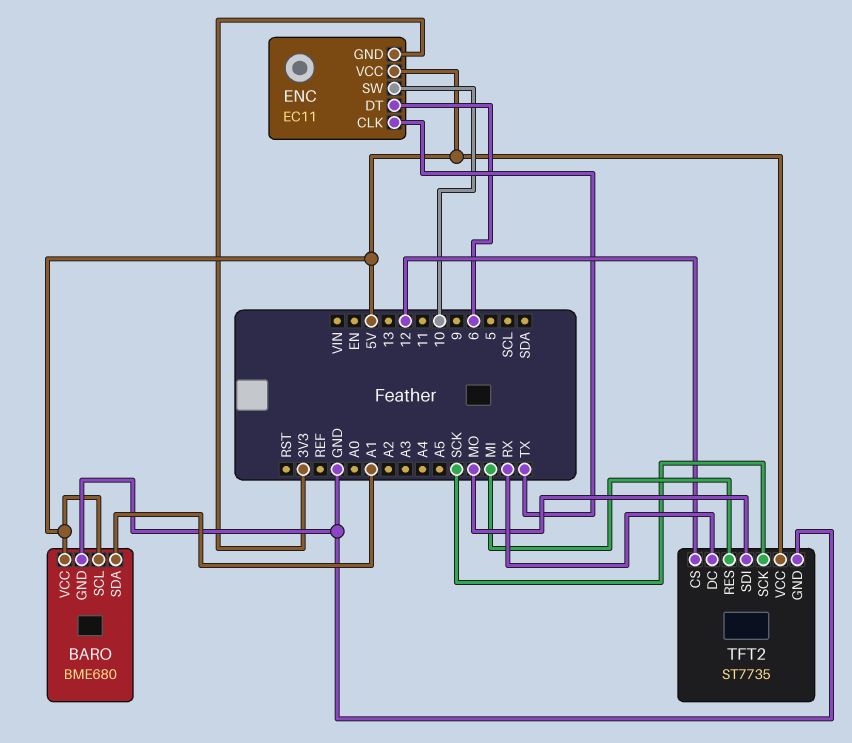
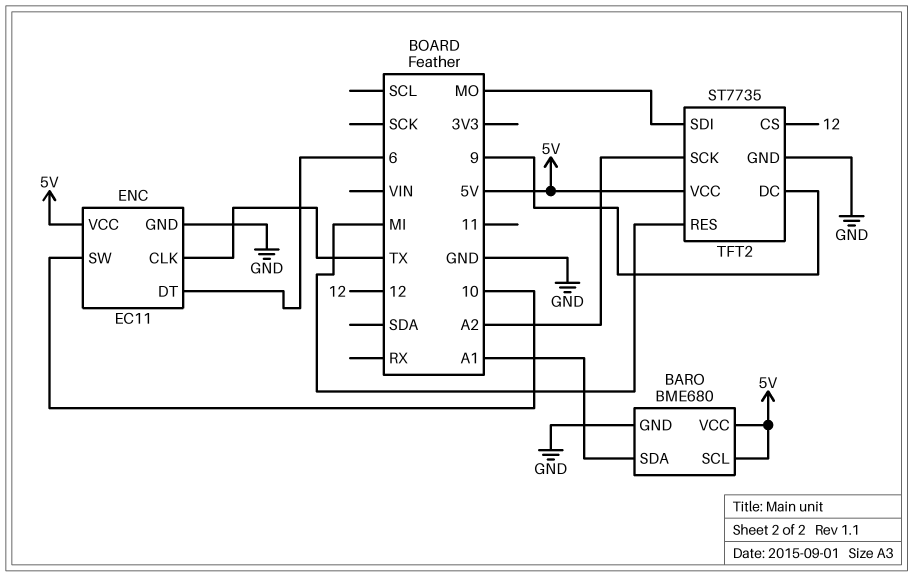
ENC pin GND: 3V3 -> GND
TFT2 pin DC: RX -> 9
TFT2 pin SCK: SCK -> A2

